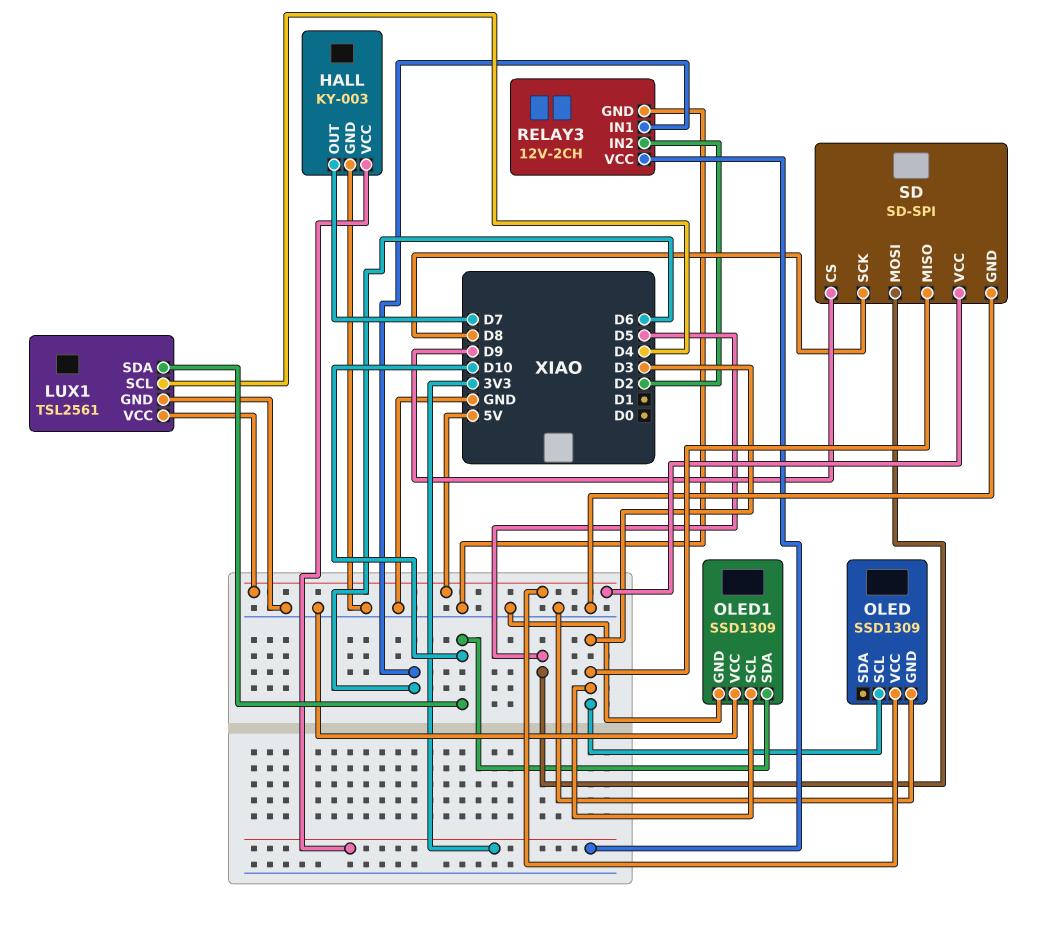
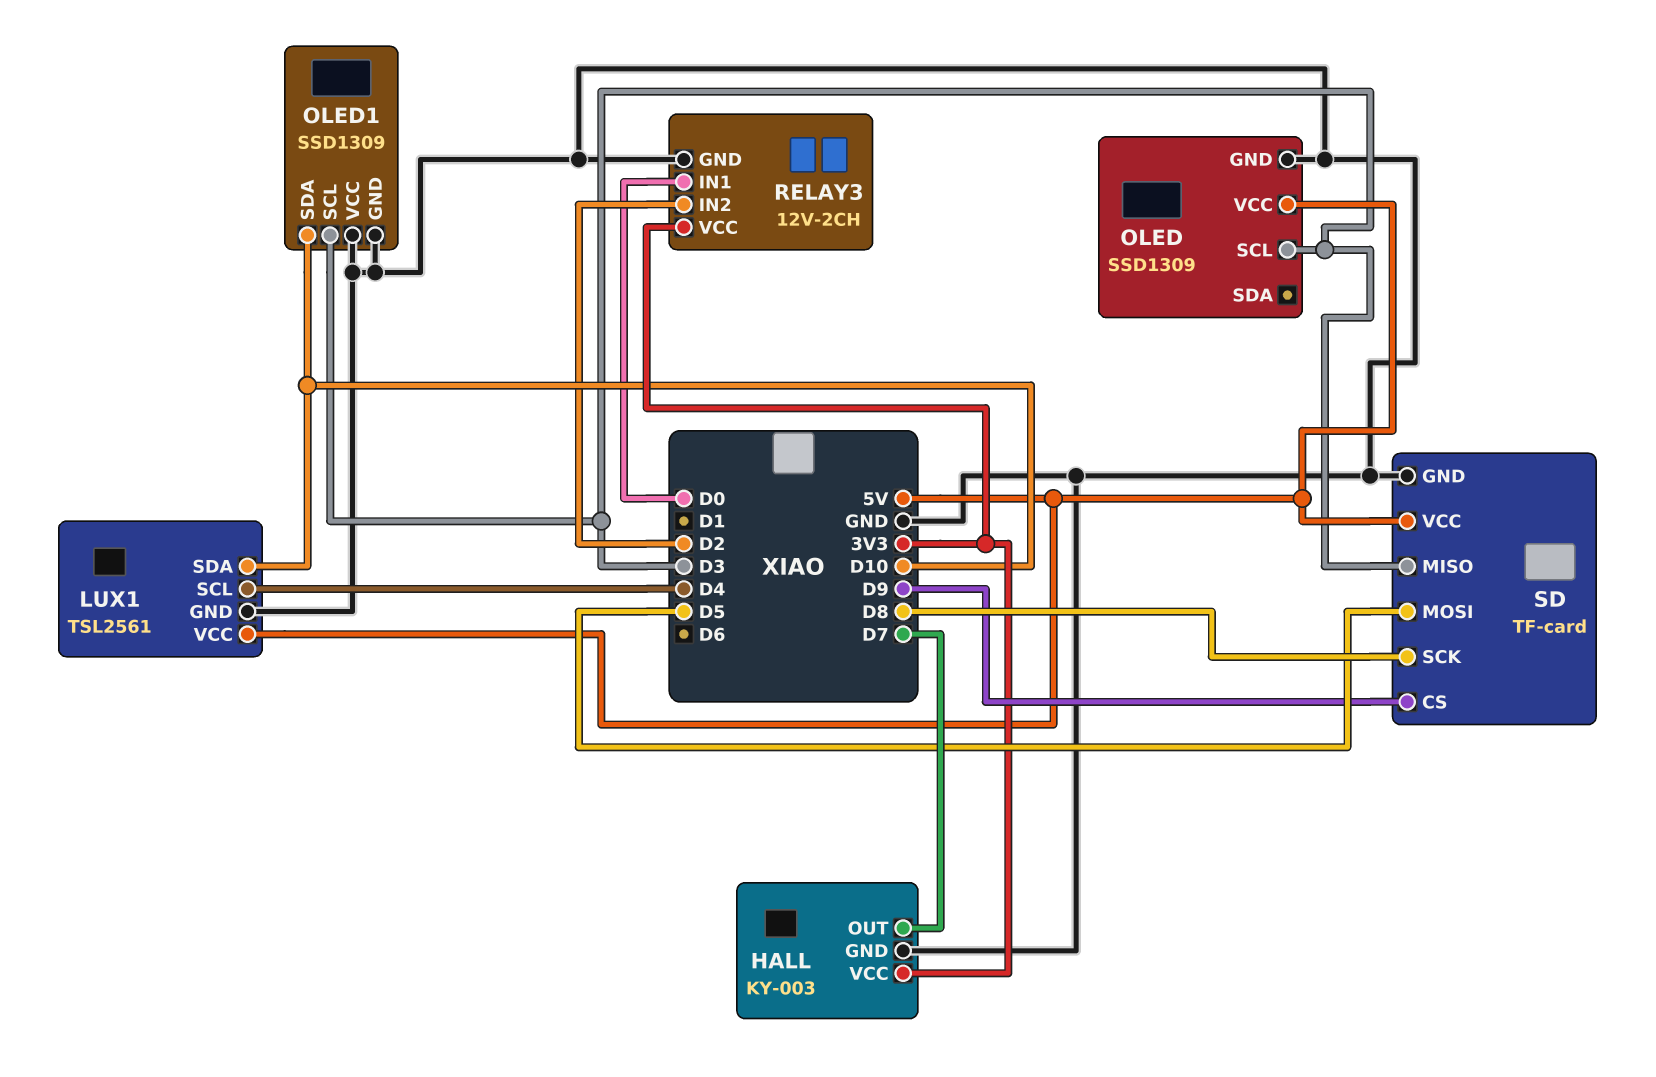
RELAY3 pin IN1: D6 -> D0
SD: SD-SPI -> TF-card

